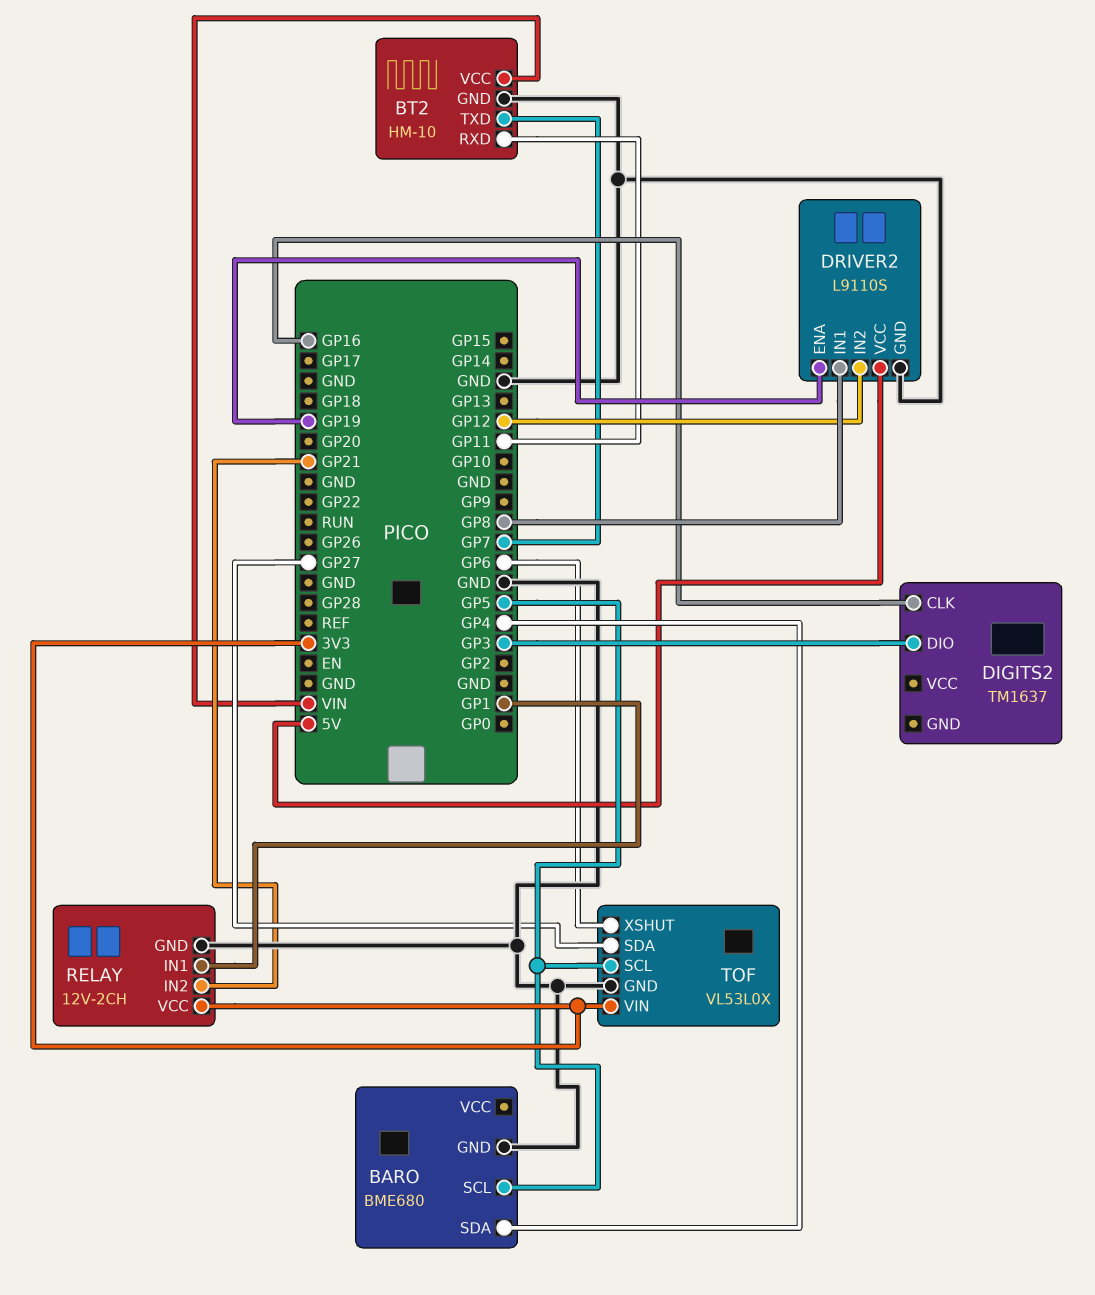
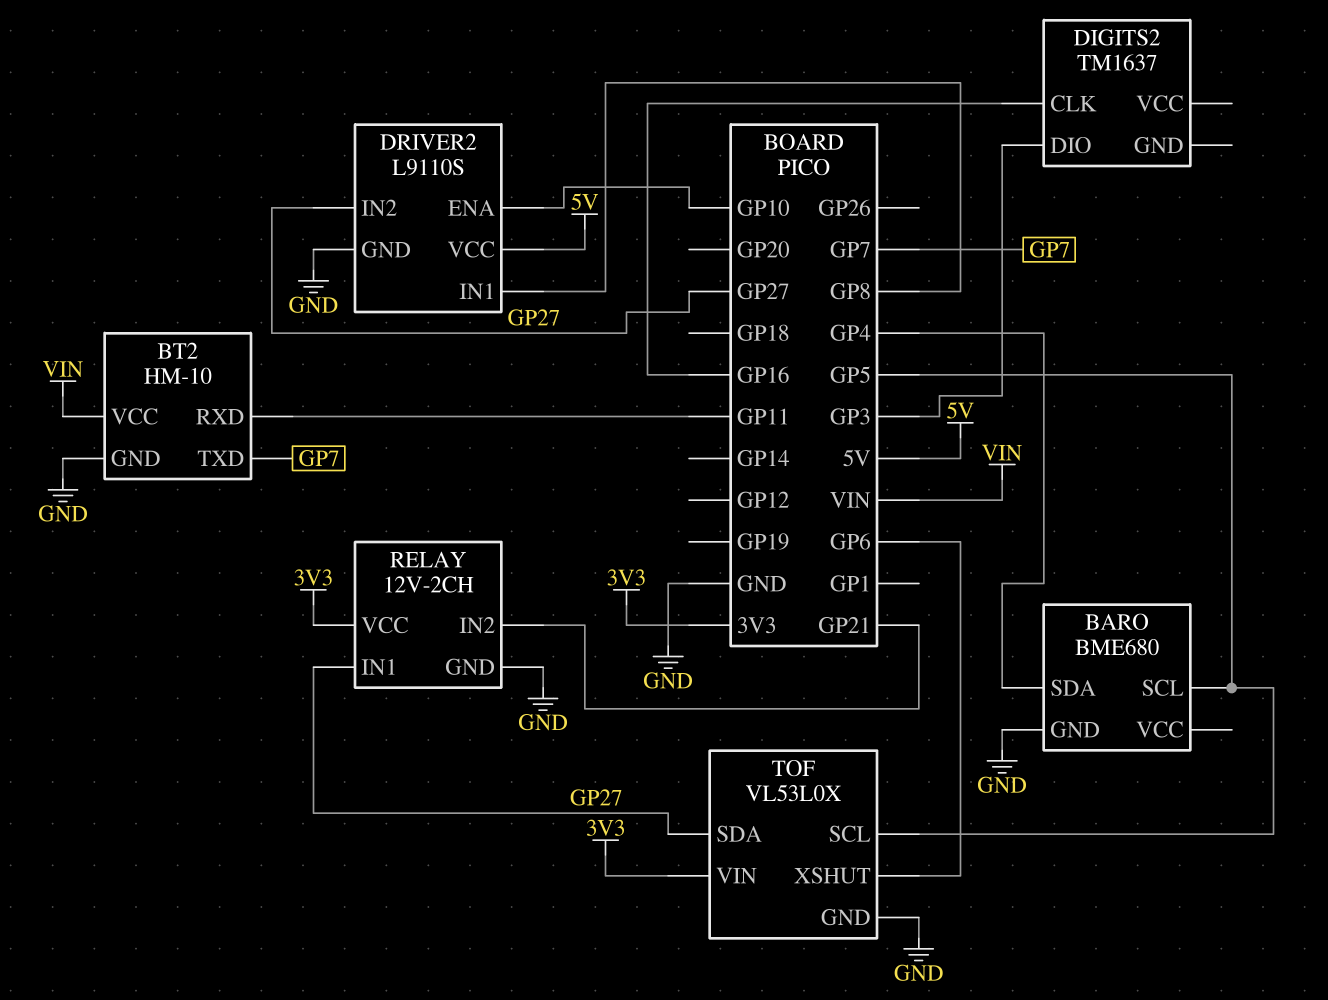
DRIVER2 pin ENA: GP19 -> GP10
DRIVER2 pin IN2: GP12 -> GP27
RELAY pin IN1: GP1 -> GP27

